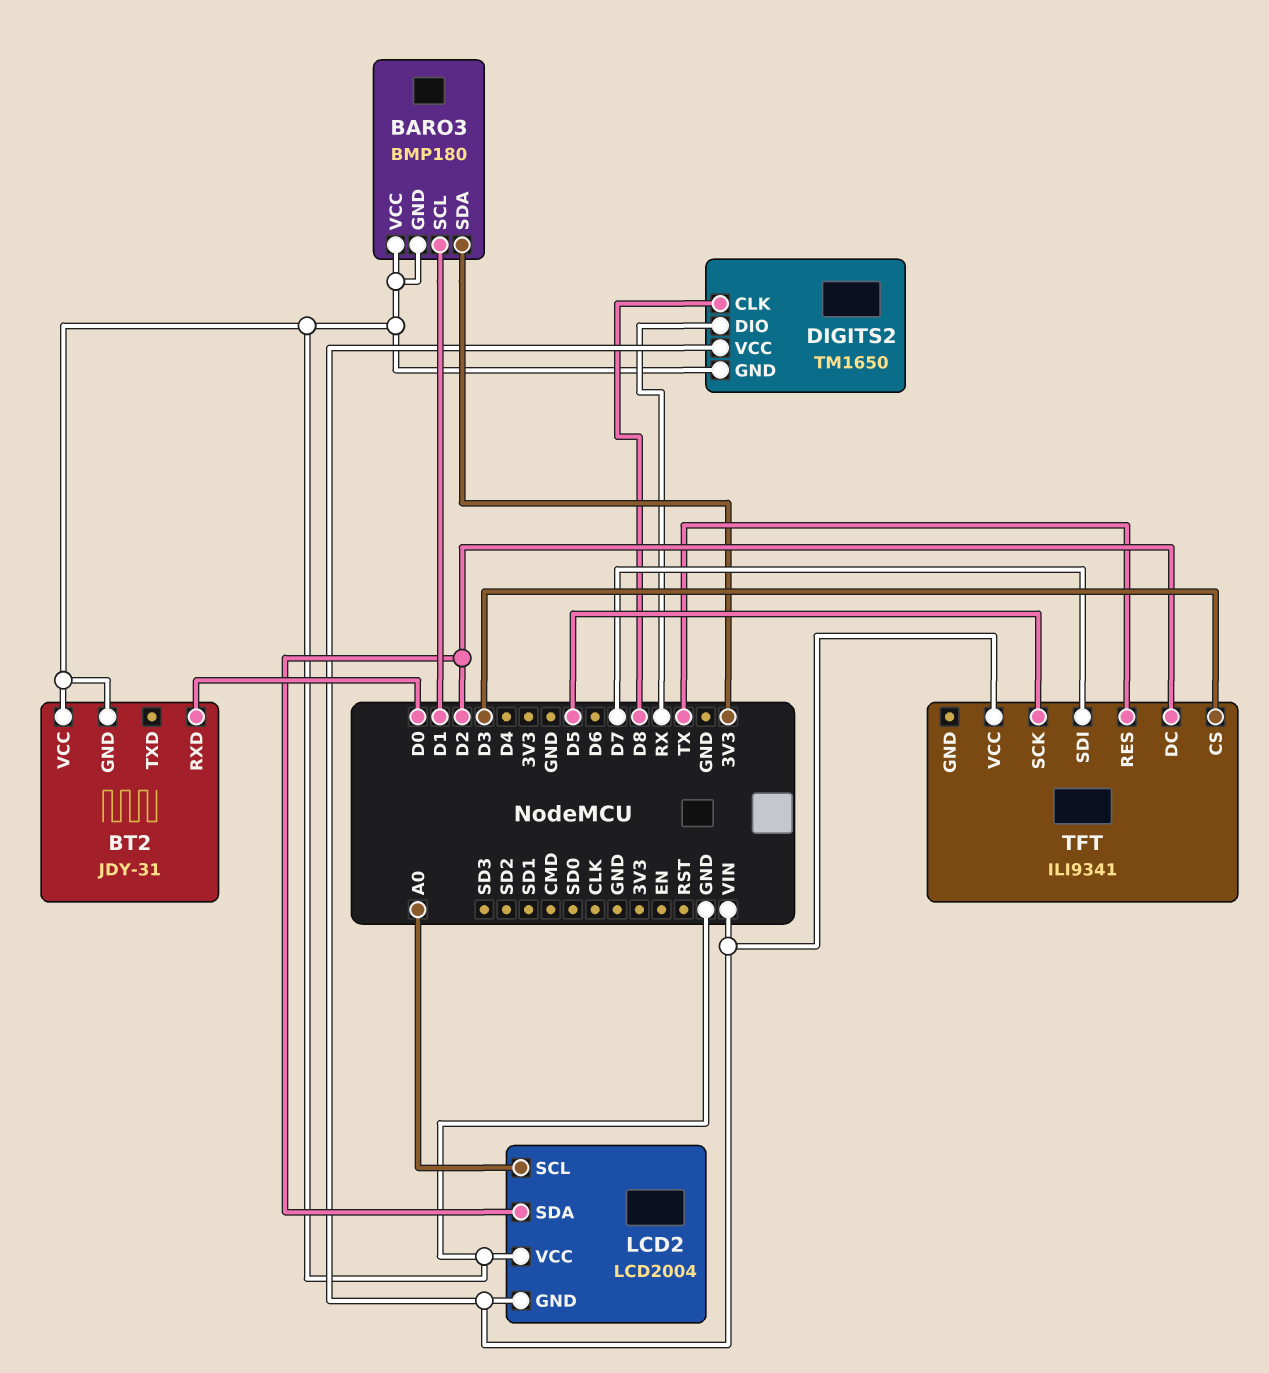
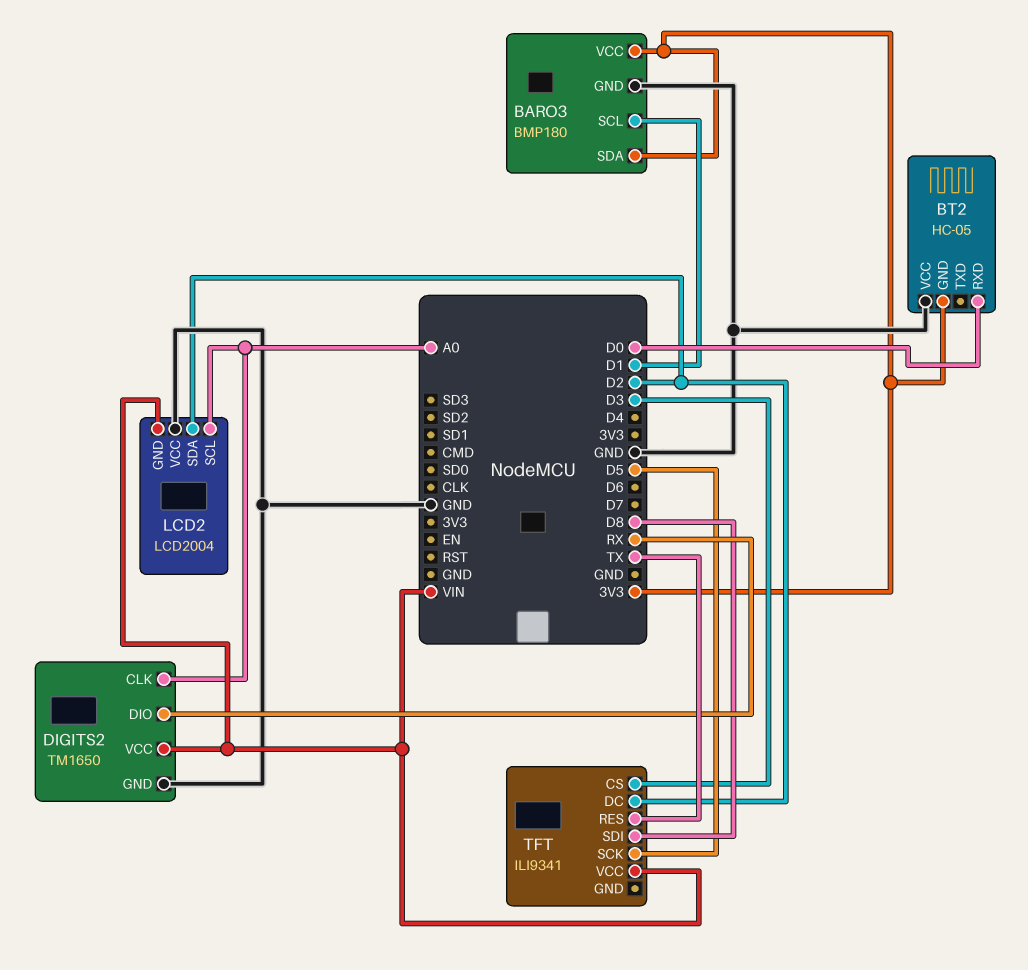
BARO3 pin VCC: GND -> 3V3
BT2: JDY-31 -> HC-05
BT2 pin GND: GND -> 3V3
DIGITS2 pin CLK: D8 -> A0
TFT pin SDI: D7 -> D8

